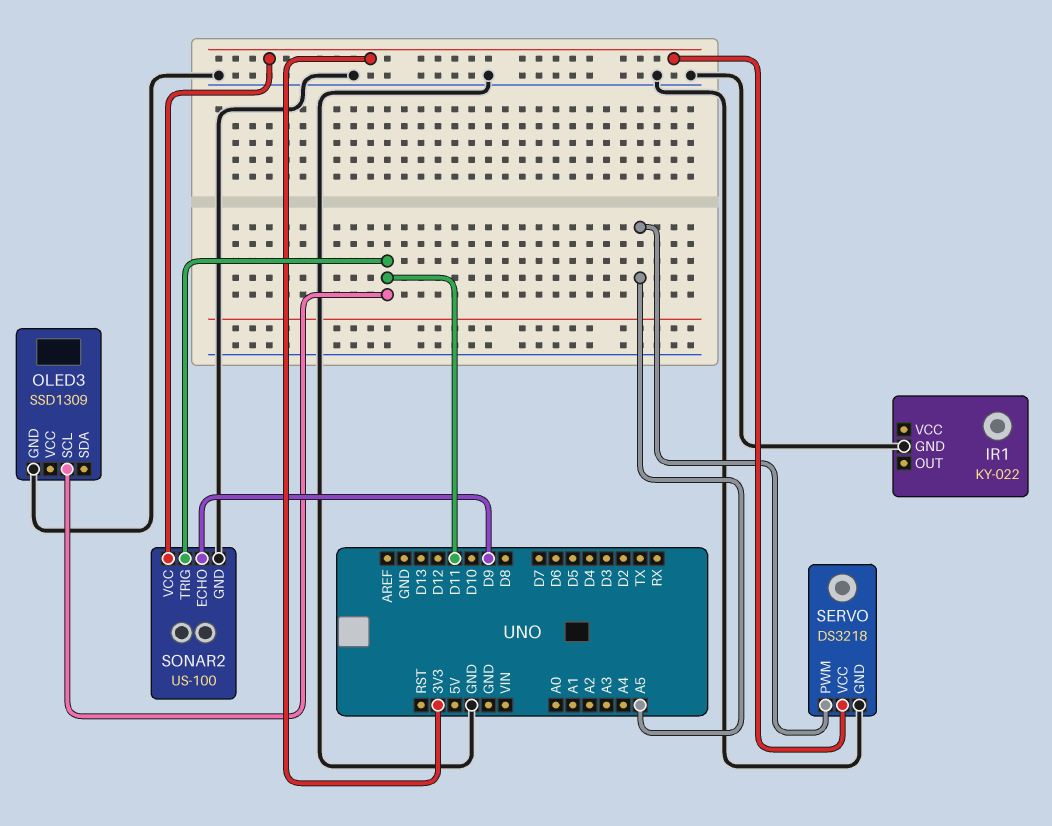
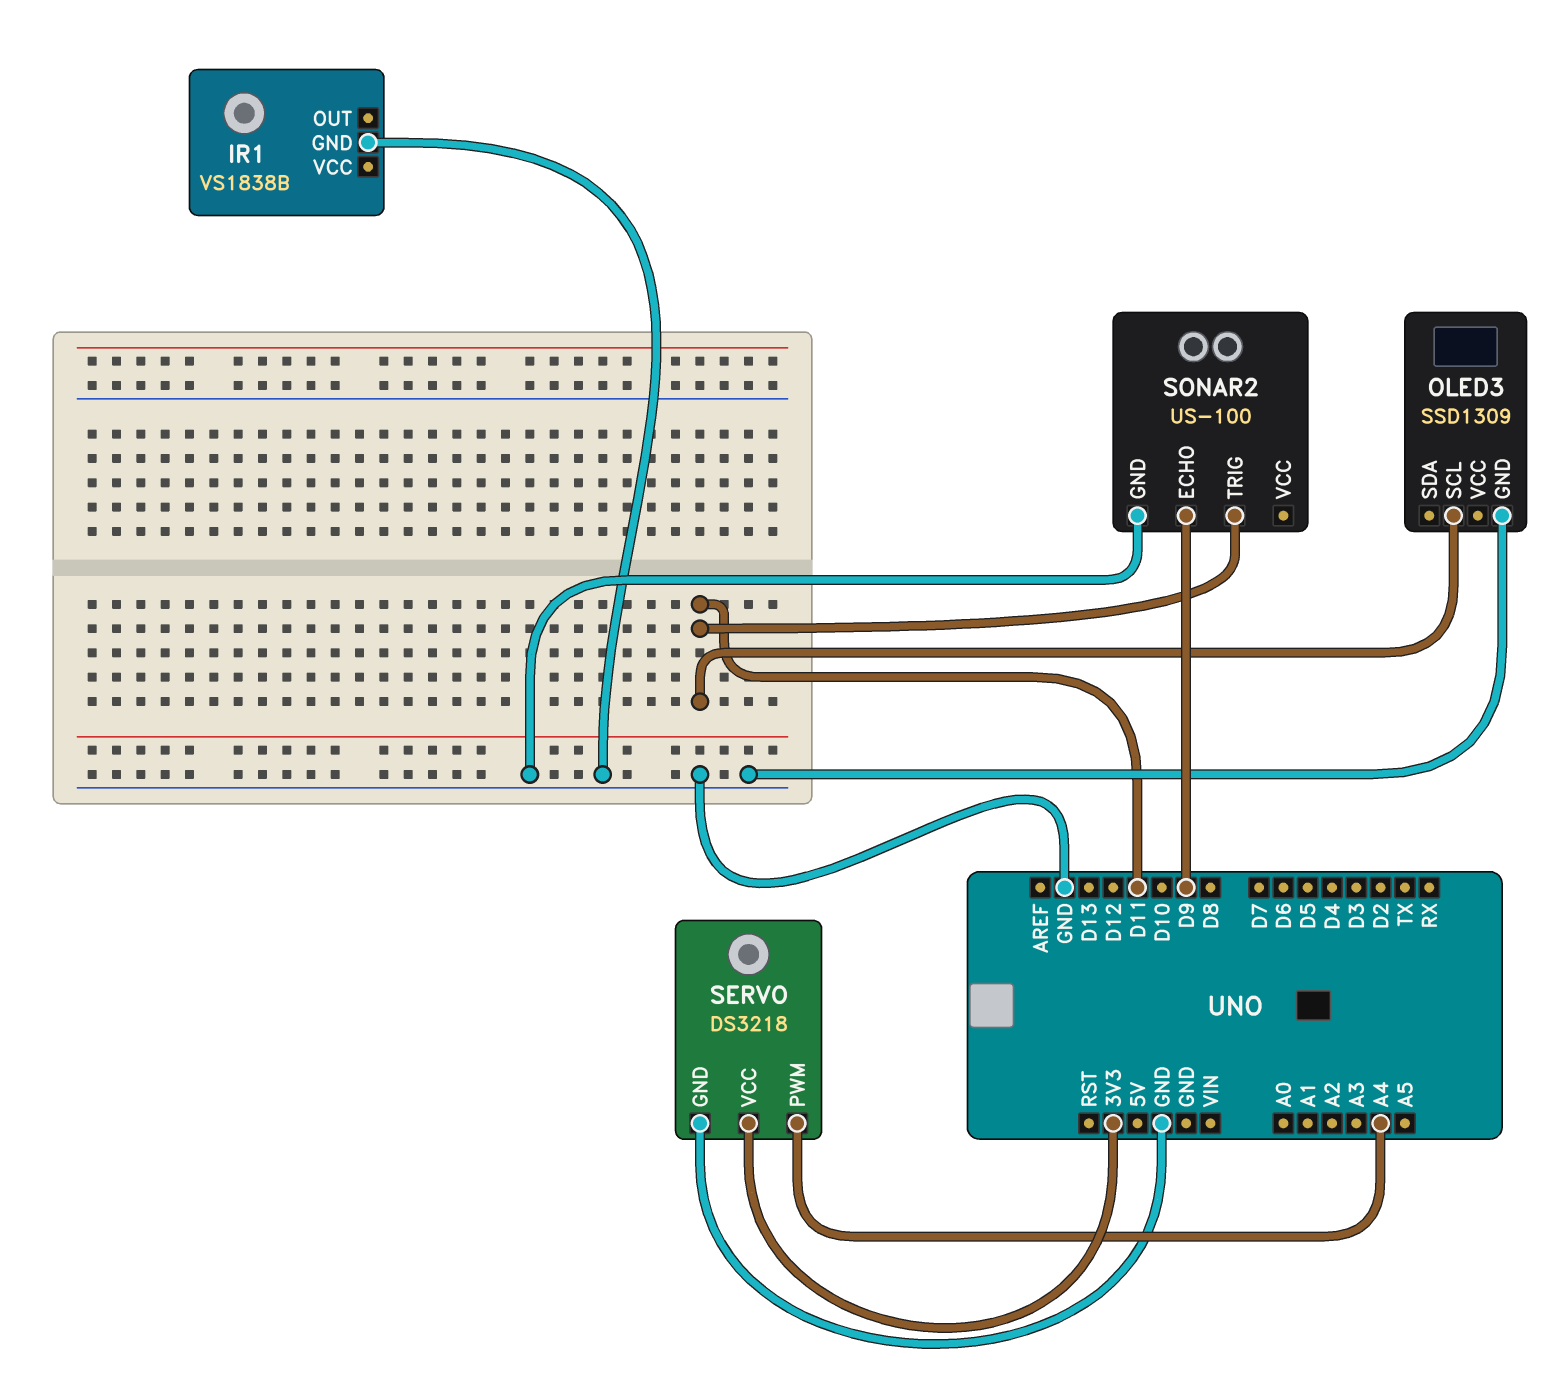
IR1: KY-022 -> VS1838B
SERVO pin PWM: A5 -> A4
SONAR2 pin VCC: 3V3 -> none

